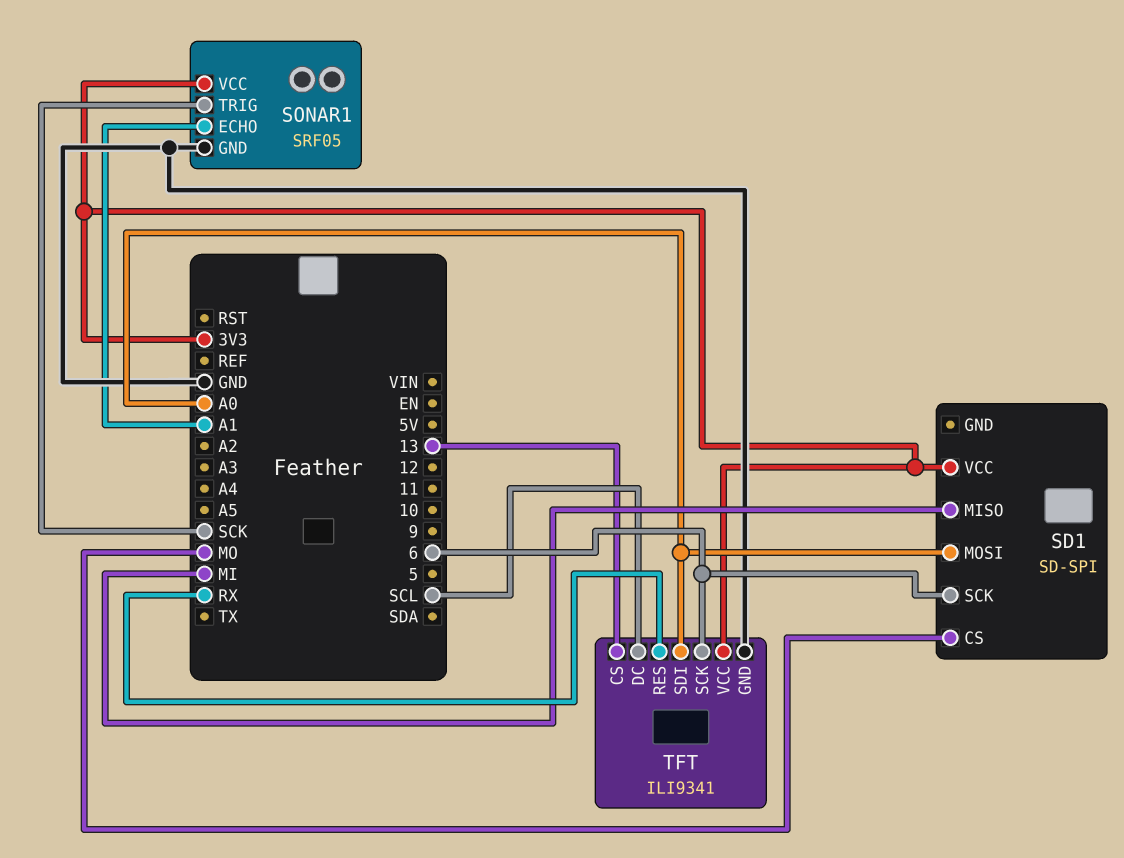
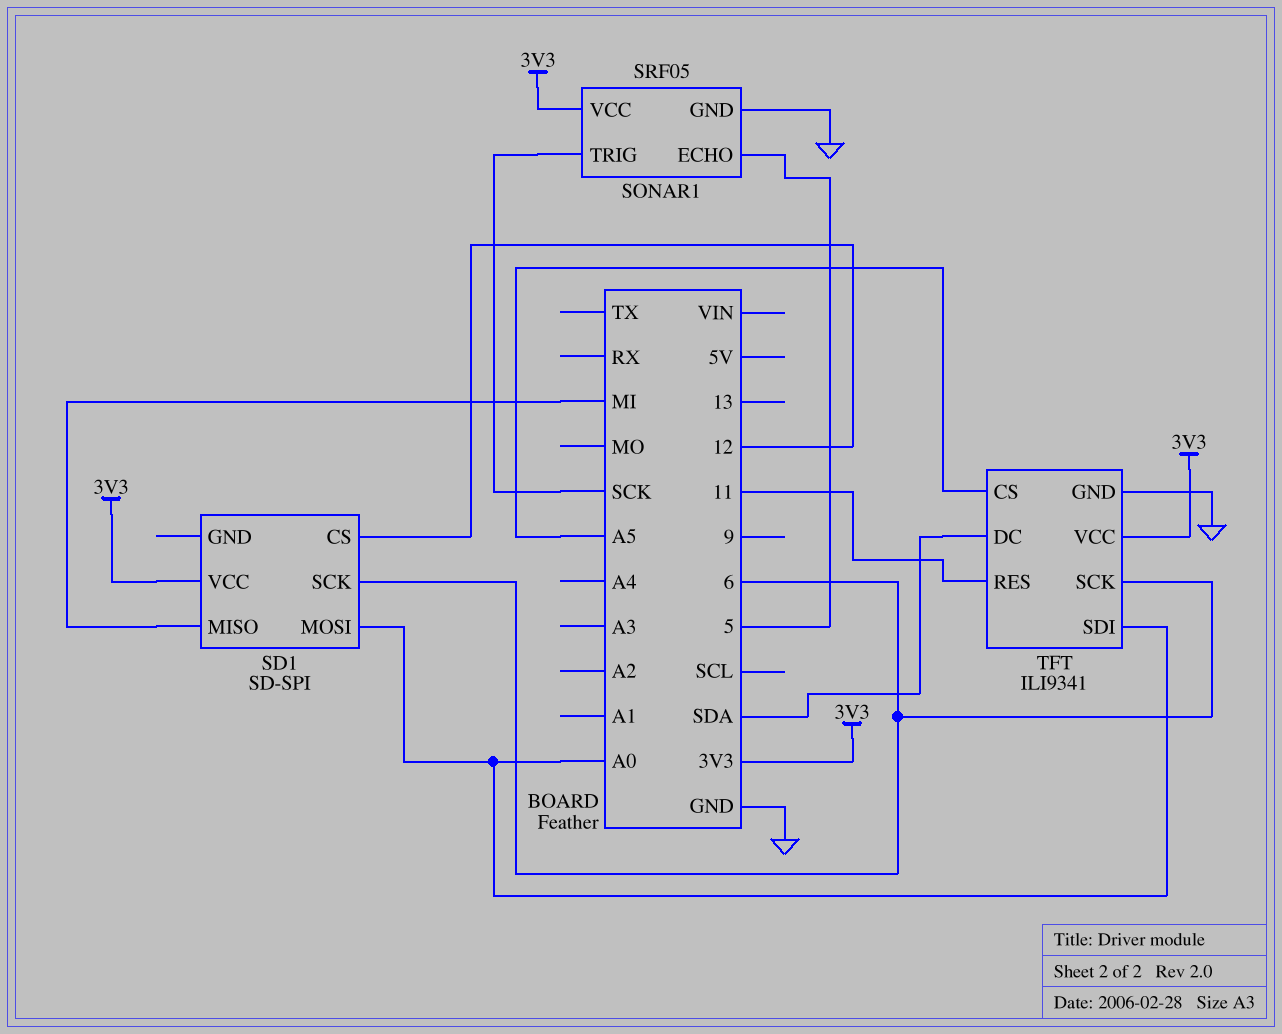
SD1 pin CS: MO -> 12
SONAR1 pin ECHO: A1 -> 5
TFT pin CS: 13 -> A5
TFT pin DC: SCL -> SDA
TFT pin RES: RX -> 11

